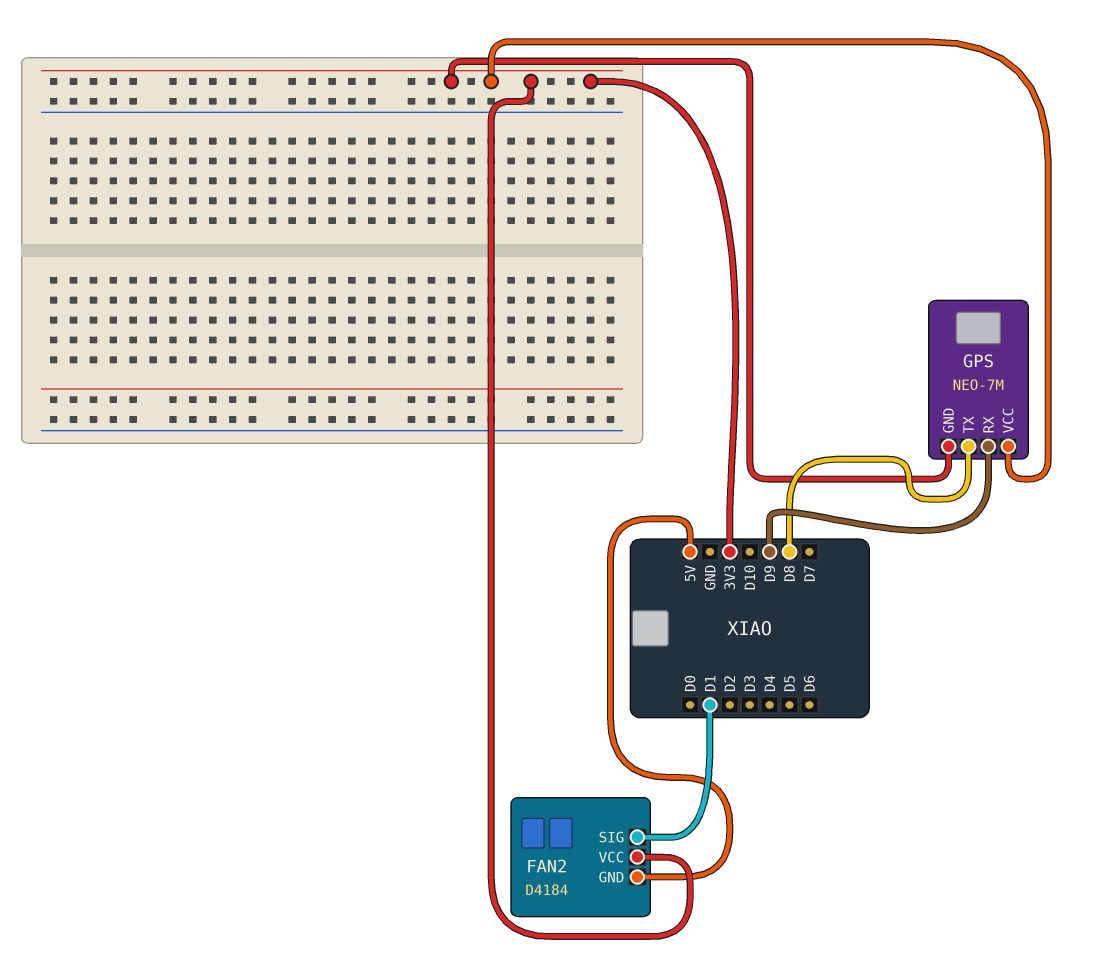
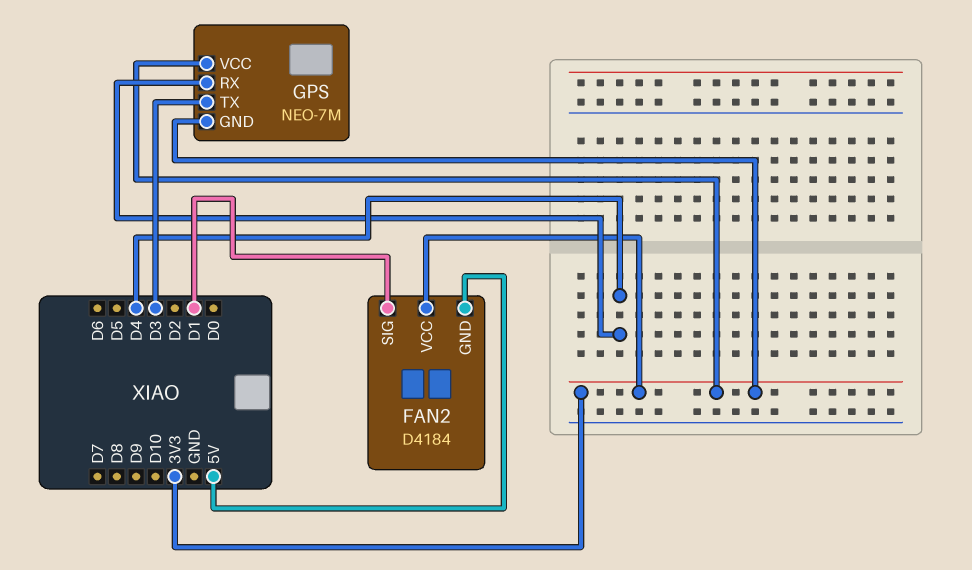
GPS pin RX: D9 -> D4
GPS pin TX: D8 -> D3

